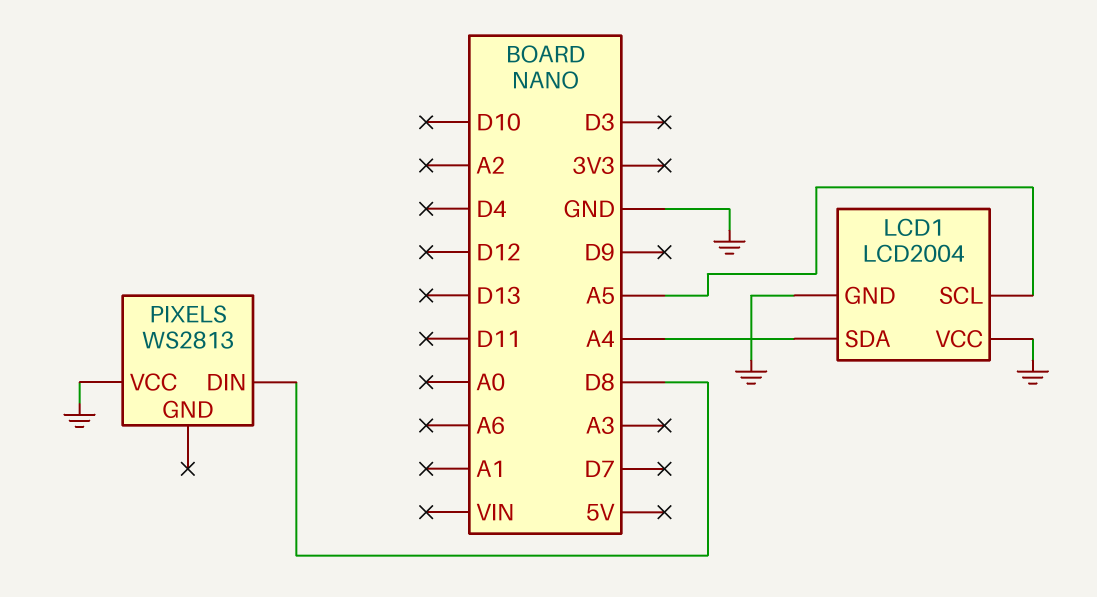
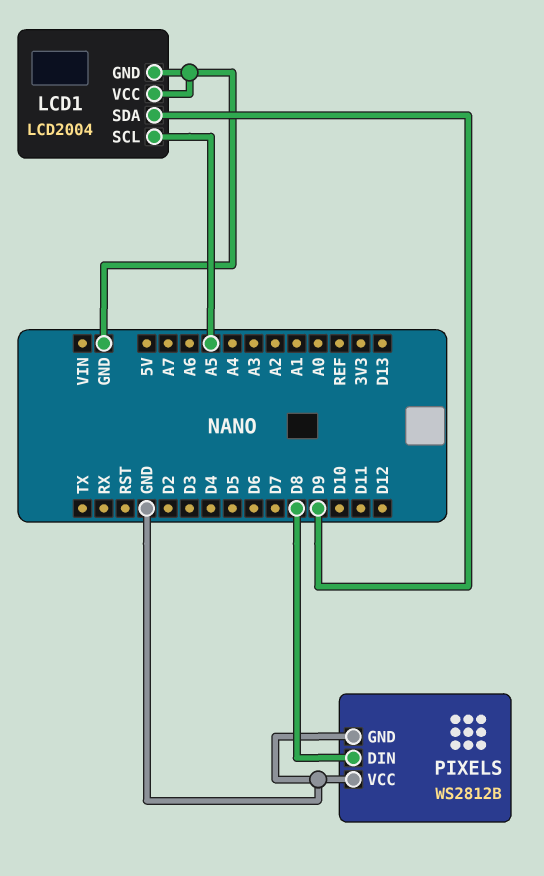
LCD1 pin SDA: A4 -> D9
PIXELS: WS2813 -> WS2812B
PIXELS pin GND: none -> GND

